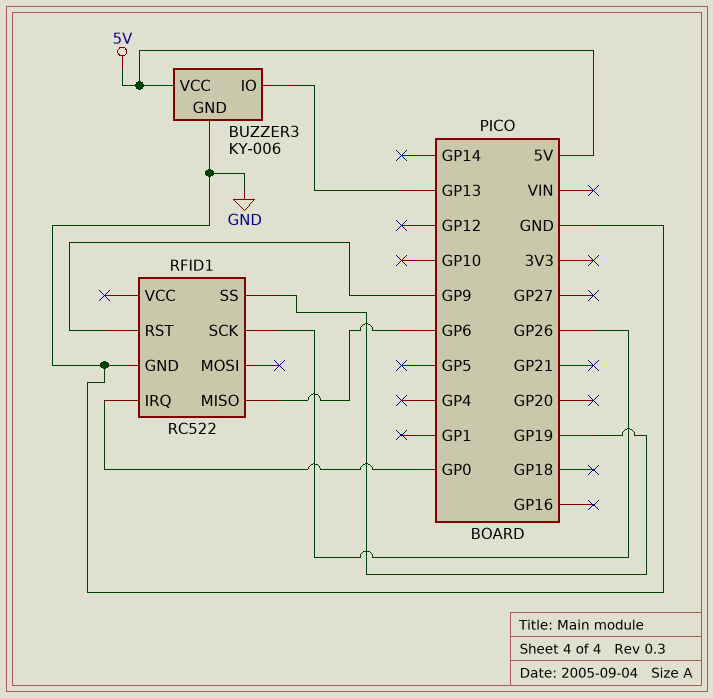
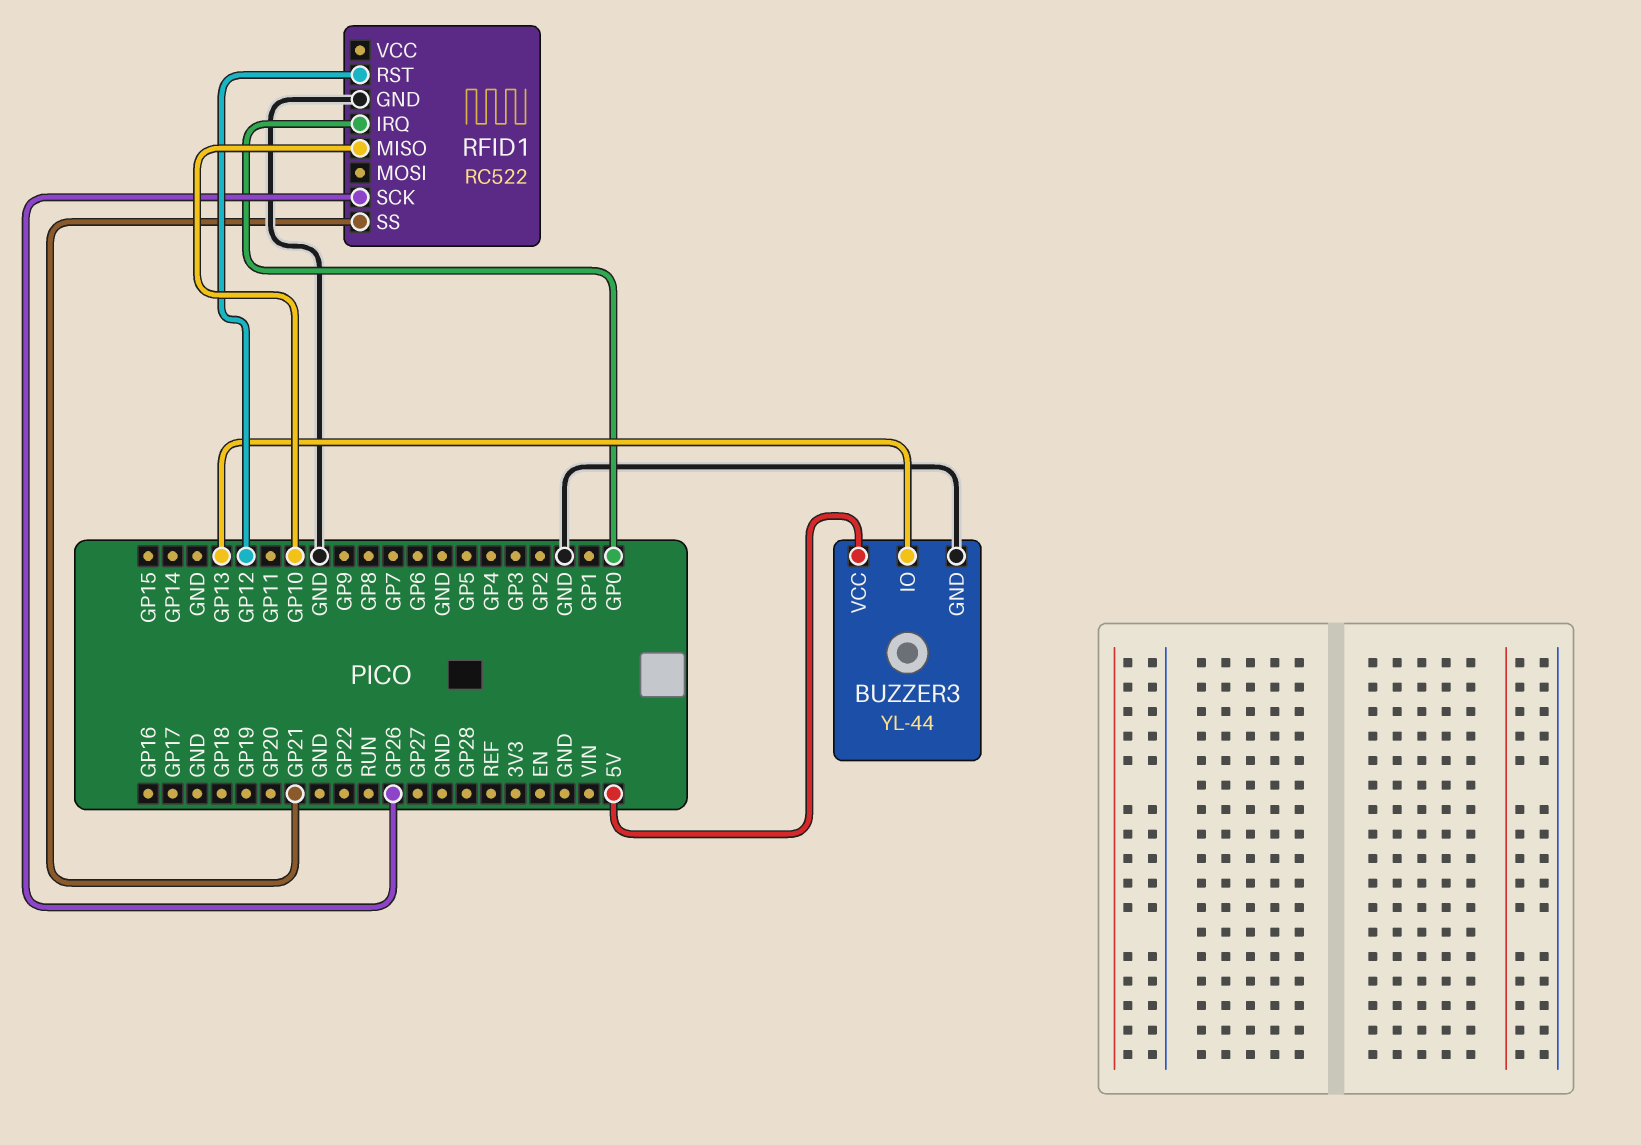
BUZZER3: KY-006 -> YL-44
RFID1 pin MISO: GP6 -> GP10
RFID1 pin RST: GP9 -> GP12
RFID1 pin SS: GP19 -> GP21

